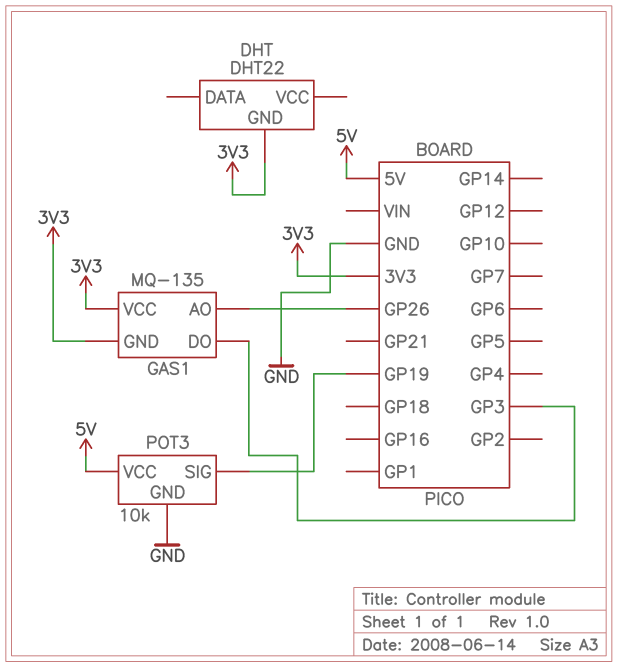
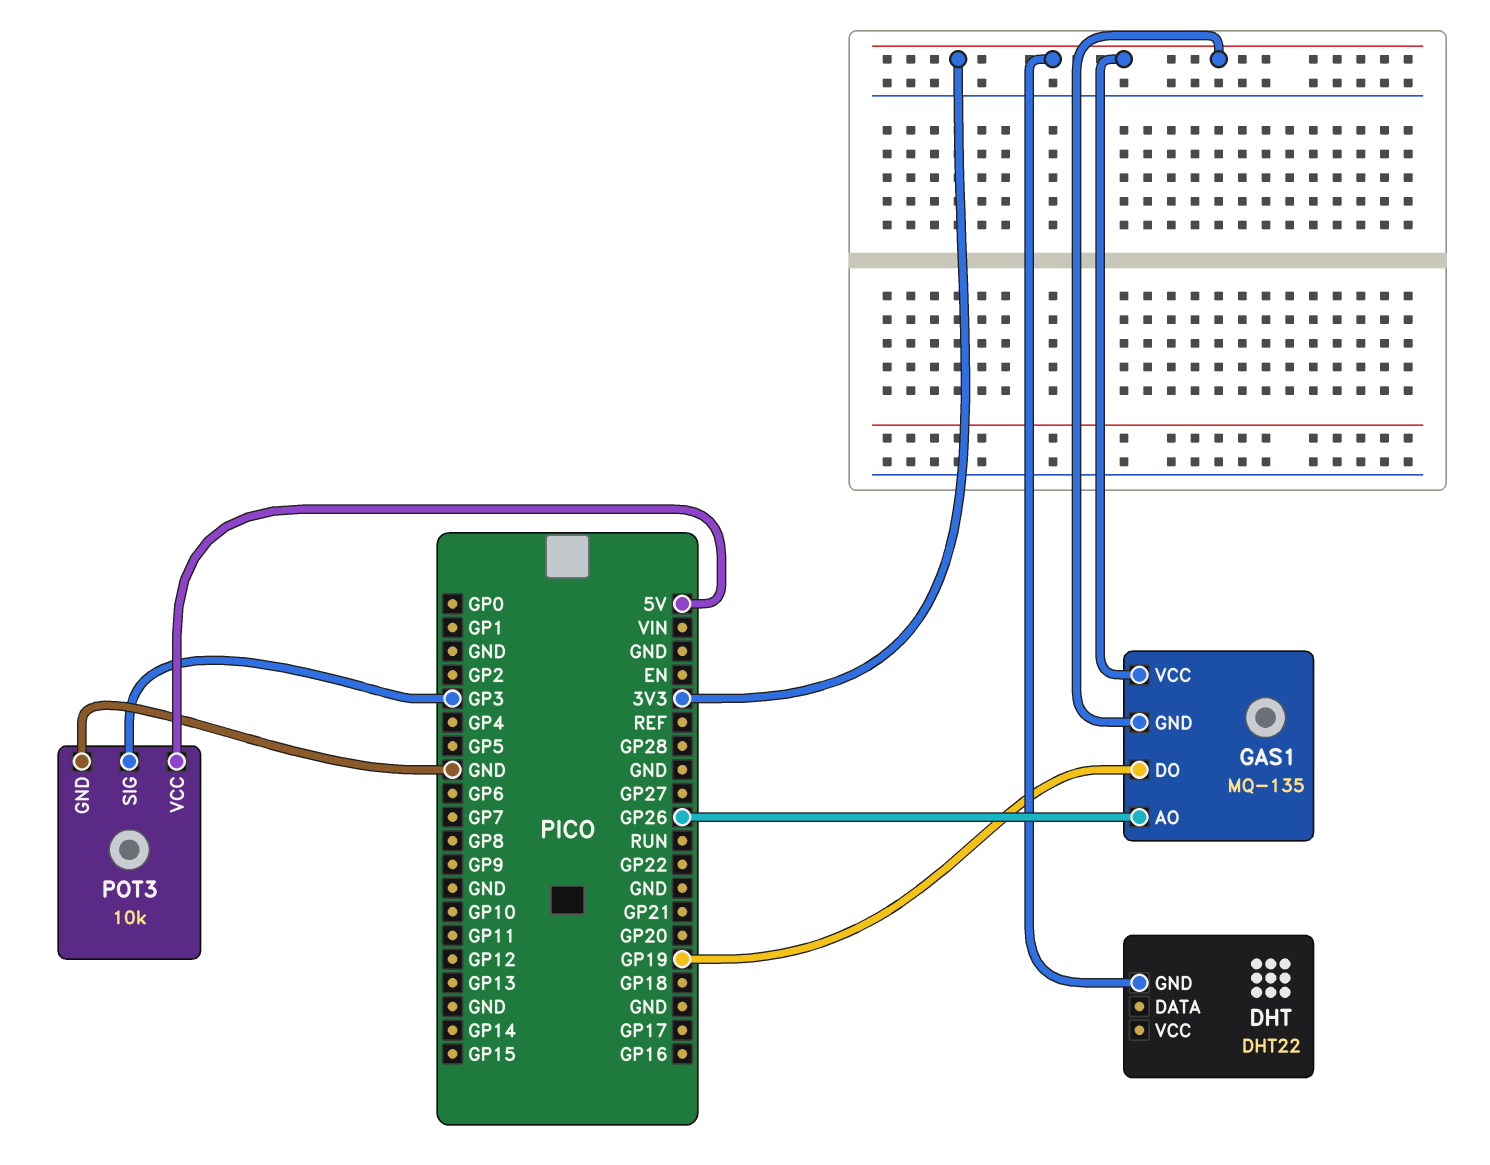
GAS1 pin DO: GP3 -> GP19
POT3 pin SIG: GP19 -> GP3

